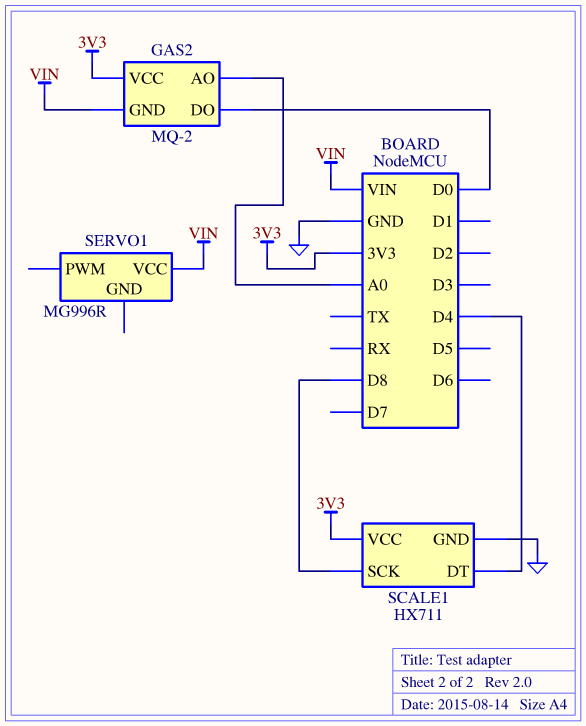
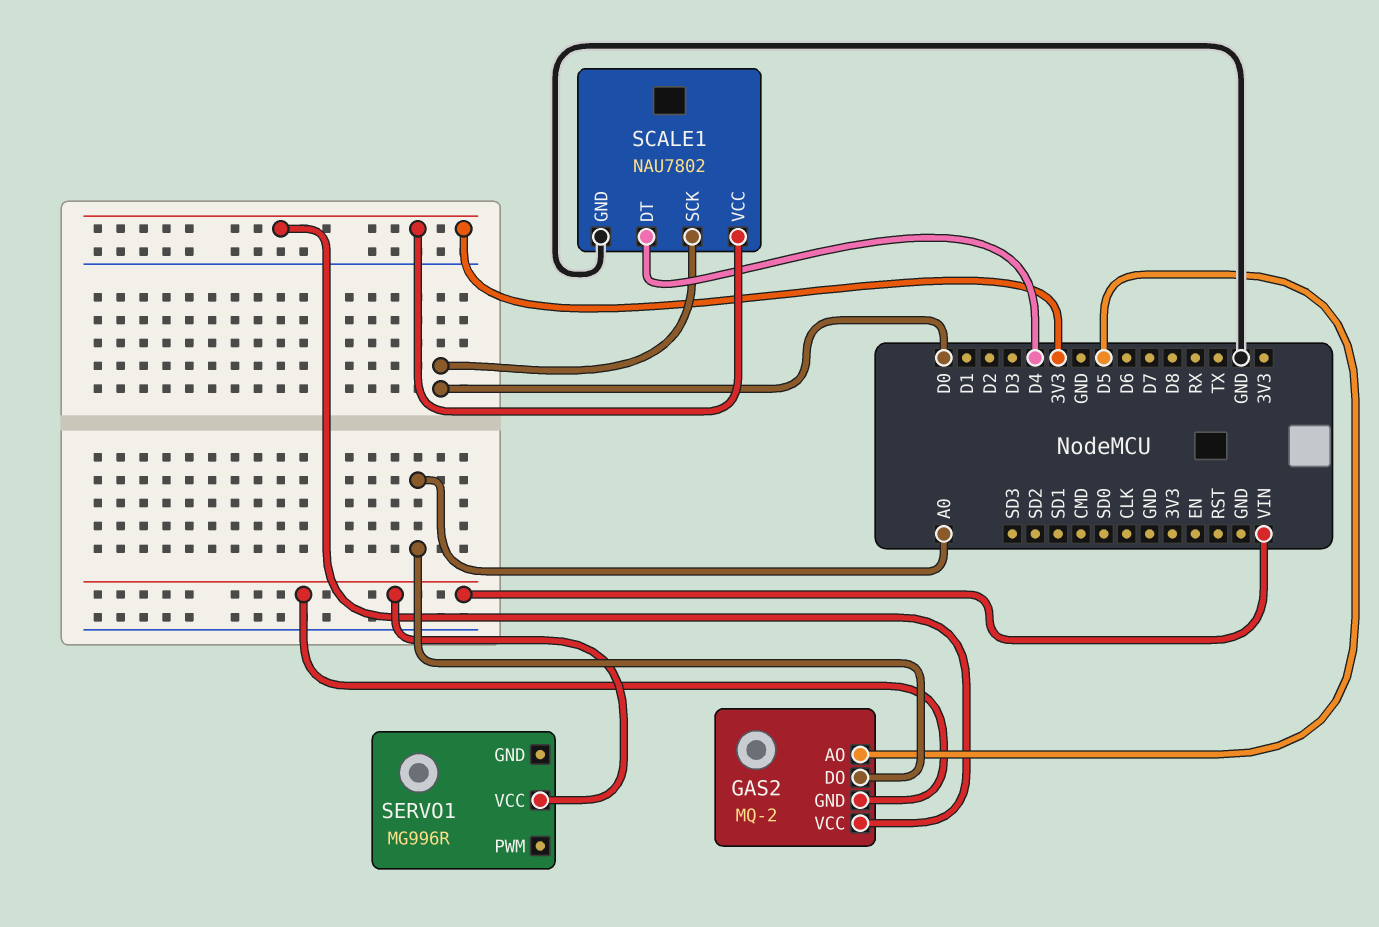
GAS2 pin AO: A0 -> D5
GAS2 pin DO: D0 -> A0
SCALE1: HX711 -> NAU7802
SCALE1 pin SCK: D8 -> D0

